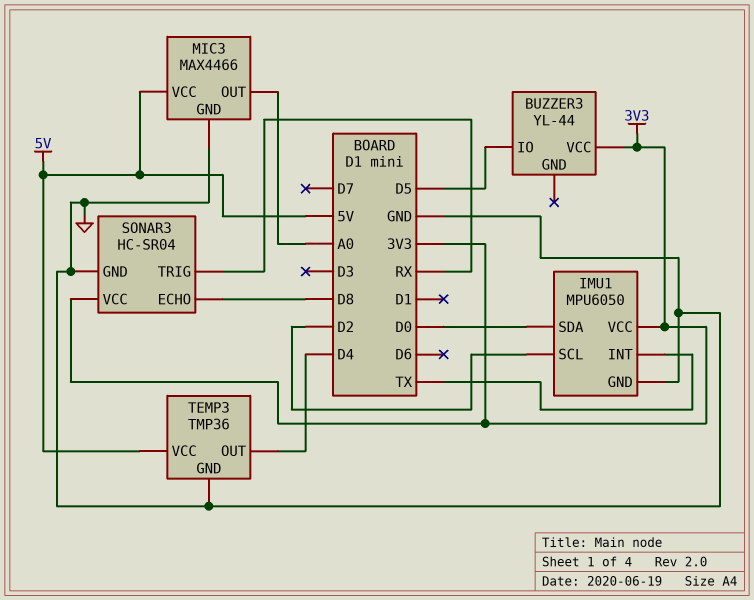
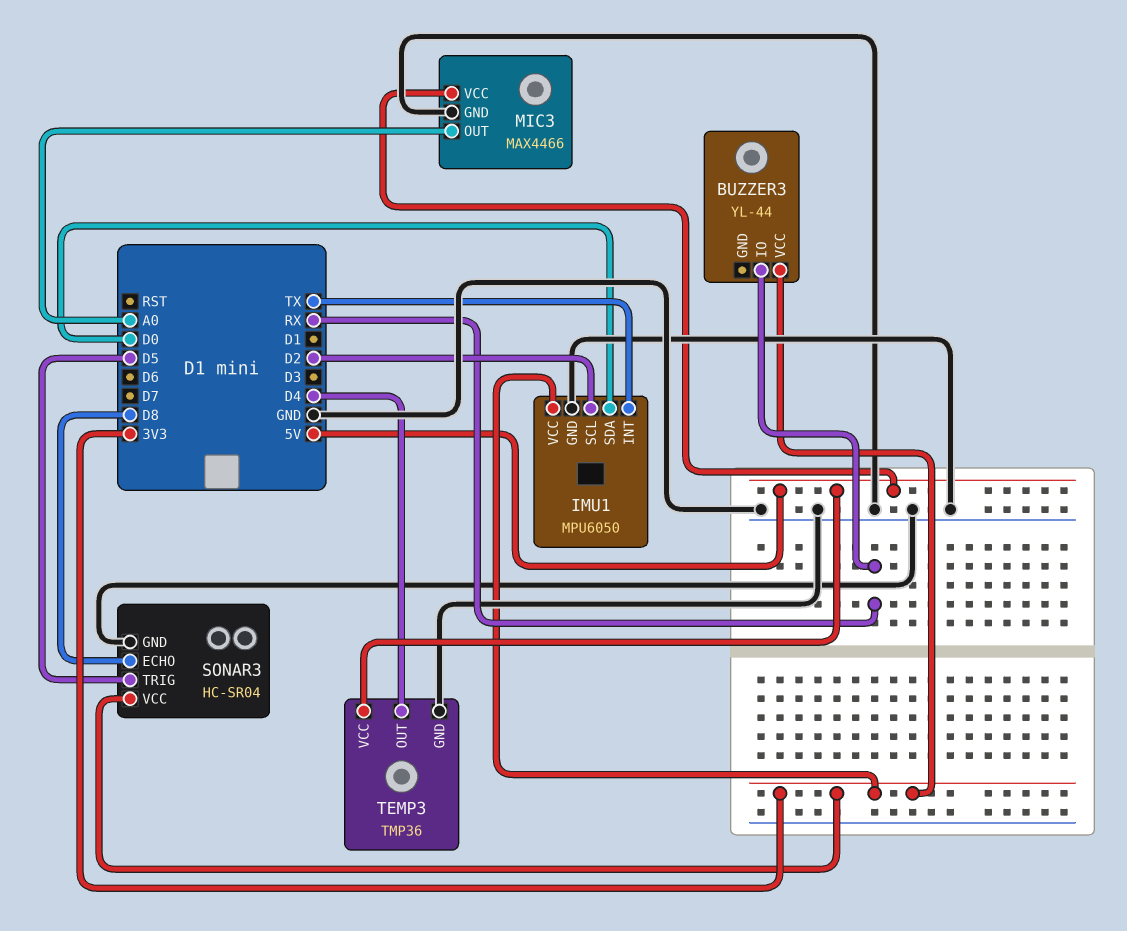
BUZZER3 pin IO: D5 -> RX
SONAR3 pin TRIG: RX -> D5

